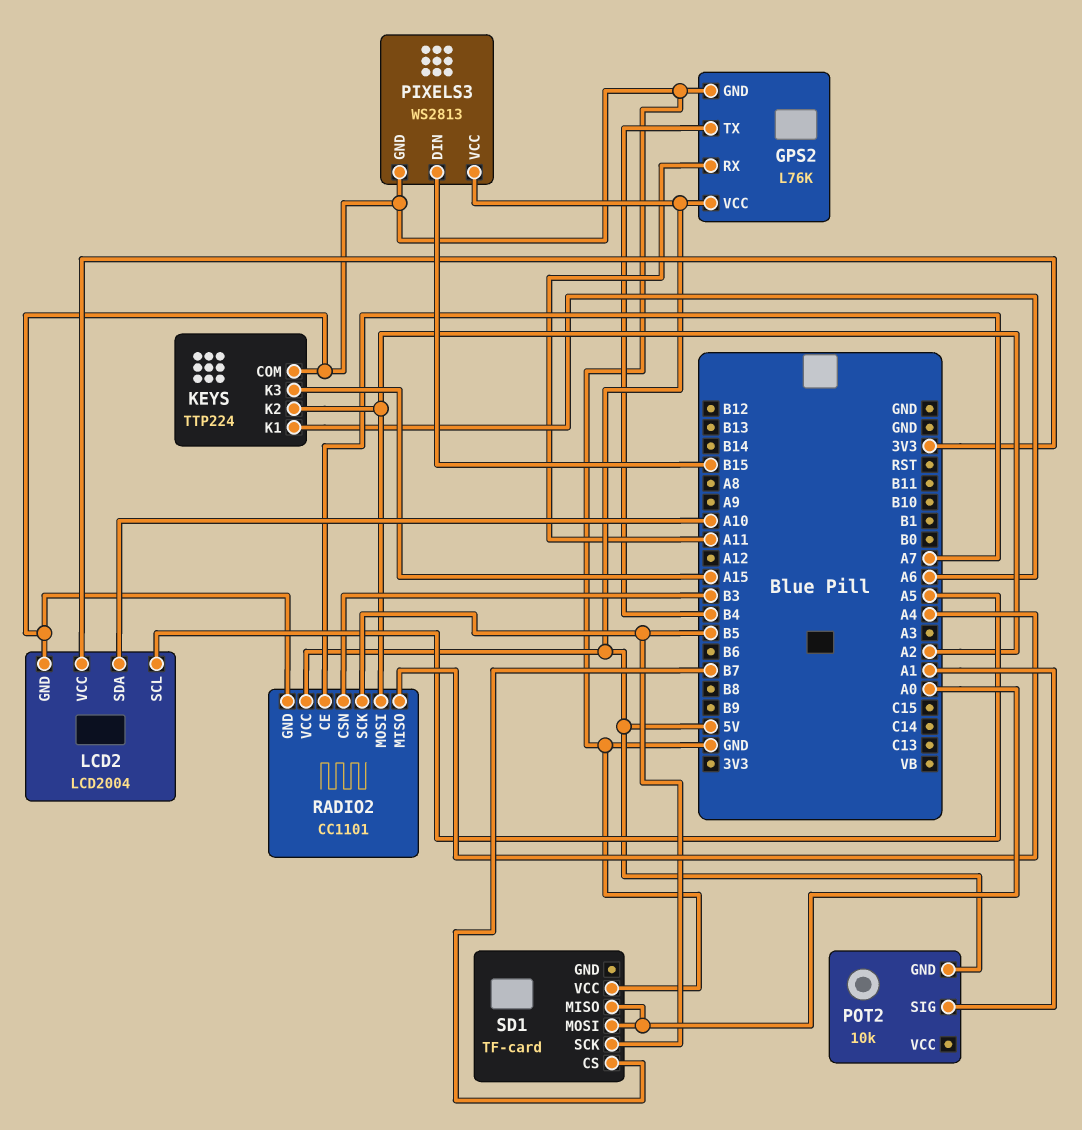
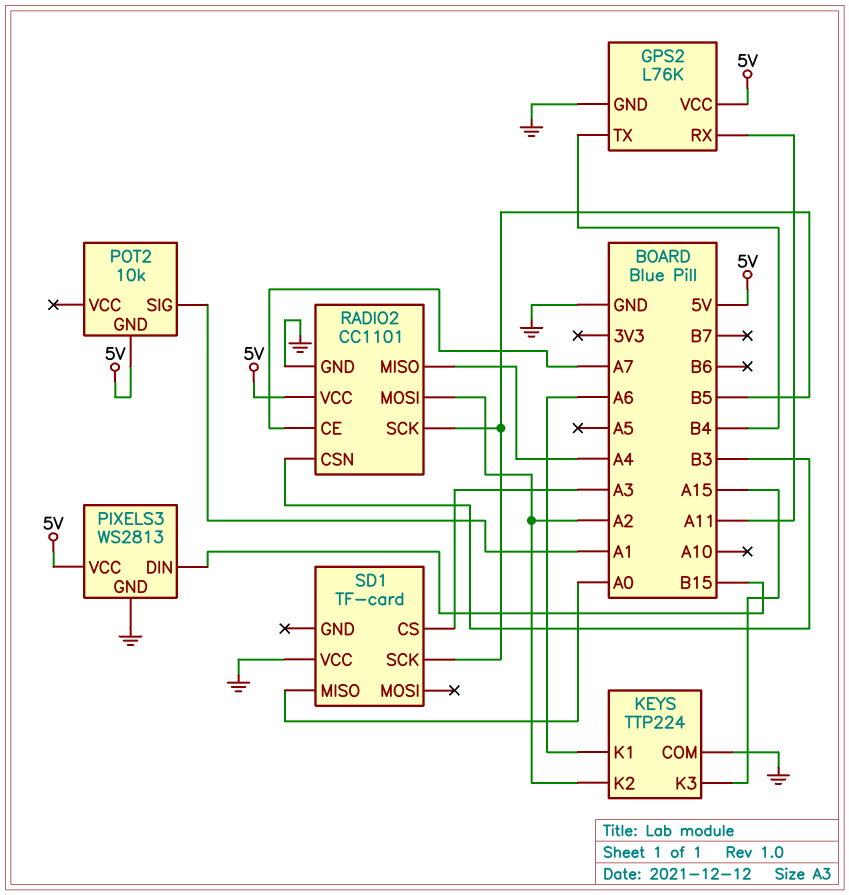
LCD2: LCD2004 -> none
LCD2 pin GND: GND -> none
LCD2 pin SCL: A5 -> none
LCD2 pin SDA: A10 -> none
LCD2 pin VCC: 3V3 -> none
SD1 pin CS: B7 -> A3
SD1 pin MOSI: A0 -> none

